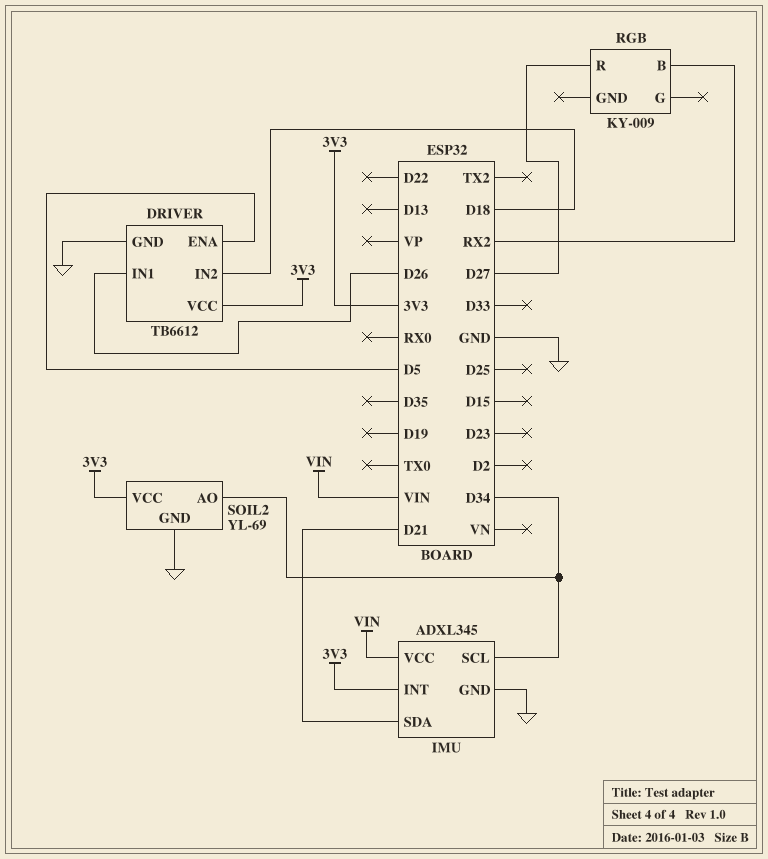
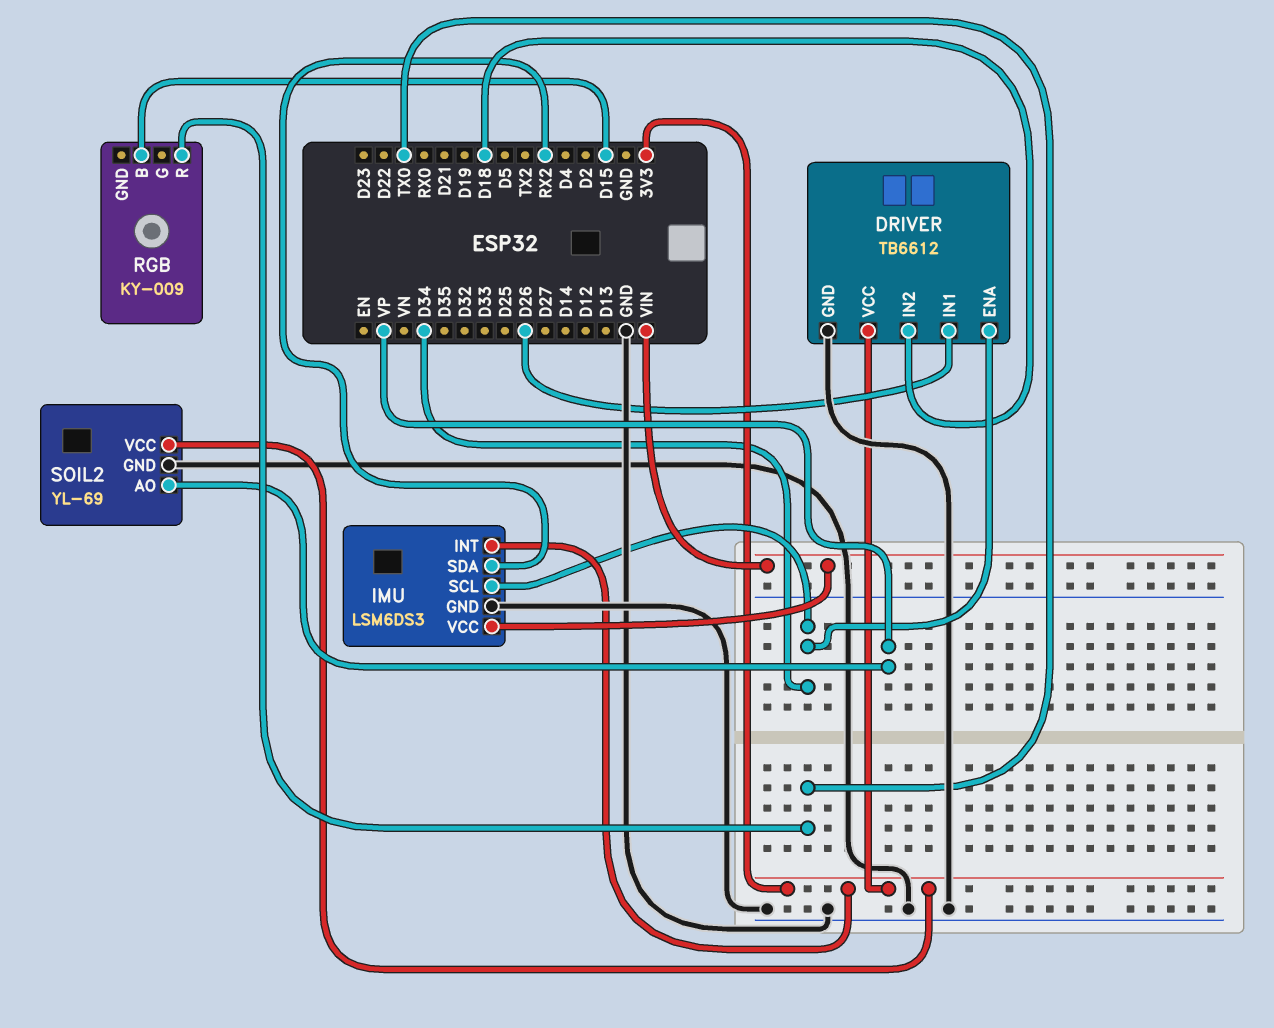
DRIVER pin ENA: D5 -> D34
IMU: ADXL345 -> LSM6DS3
IMU pin SDA: D21 -> RX2
RGB pin B: RX2 -> D15
RGB pin R: D27 -> TX0
SOIL2 pin AO: D34 -> VP

